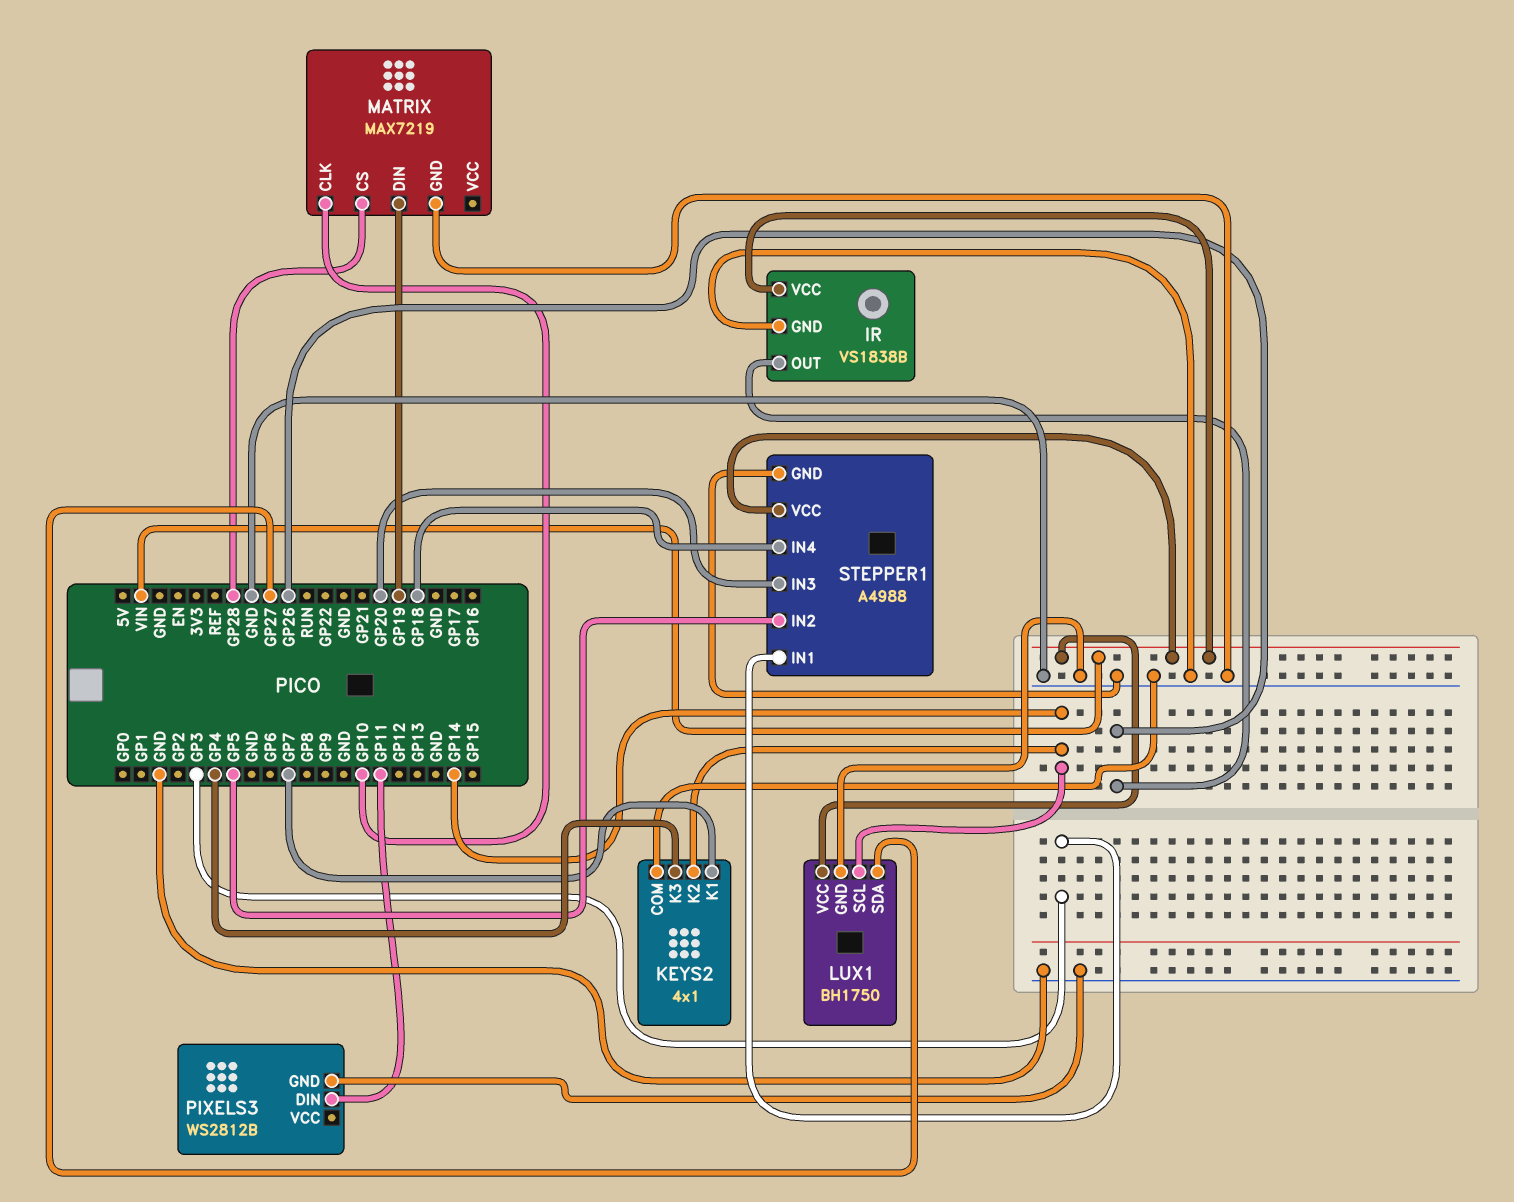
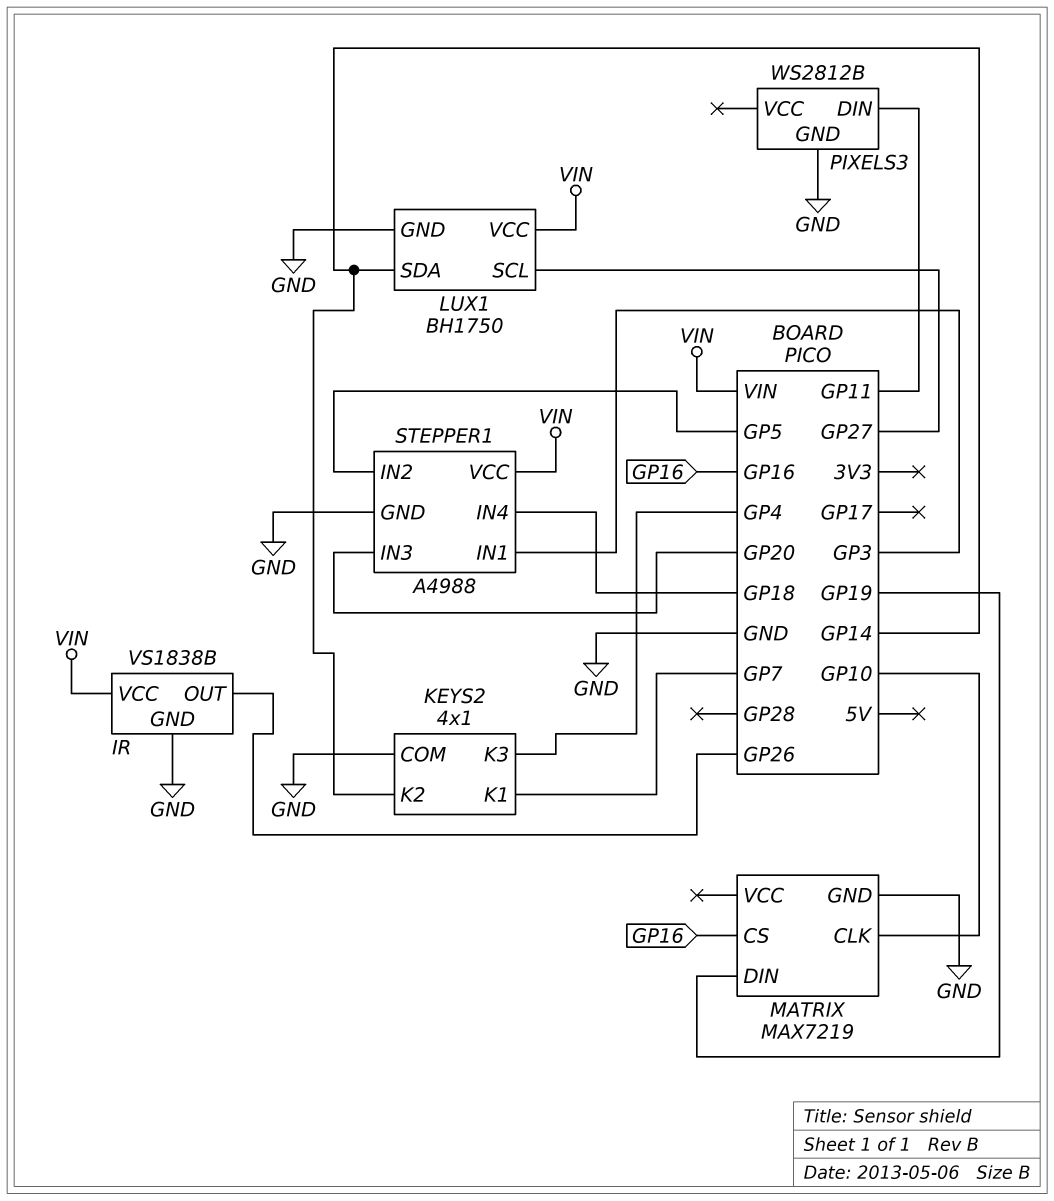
LUX1 pin SCL: GP14 -> GP27
LUX1 pin SDA: GP27 -> GP14
MATRIX pin CS: GP28 -> GP16

